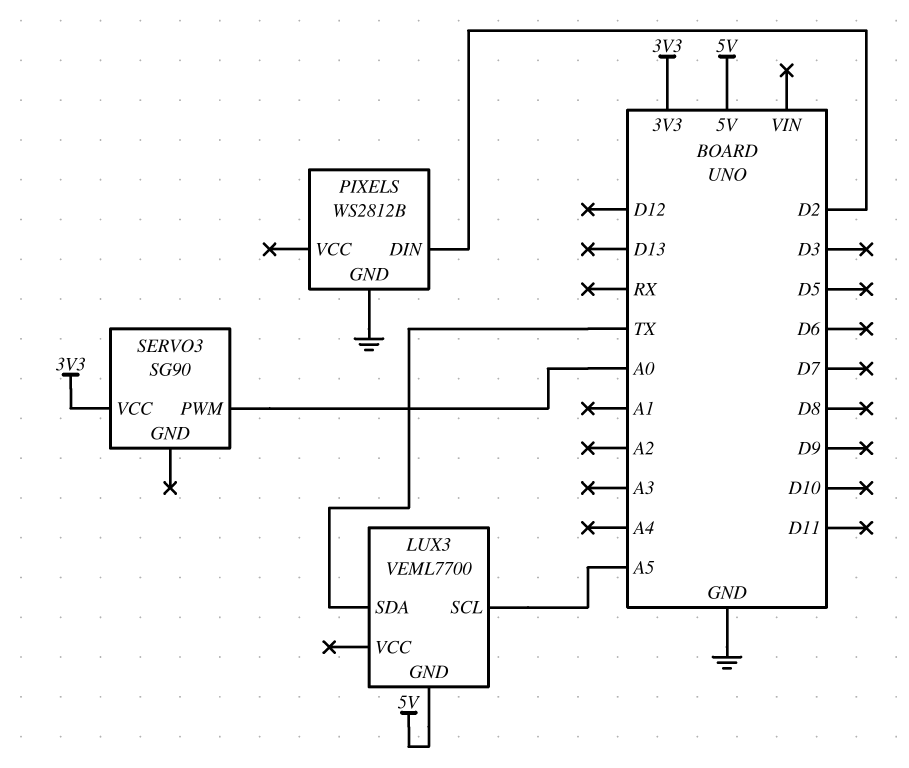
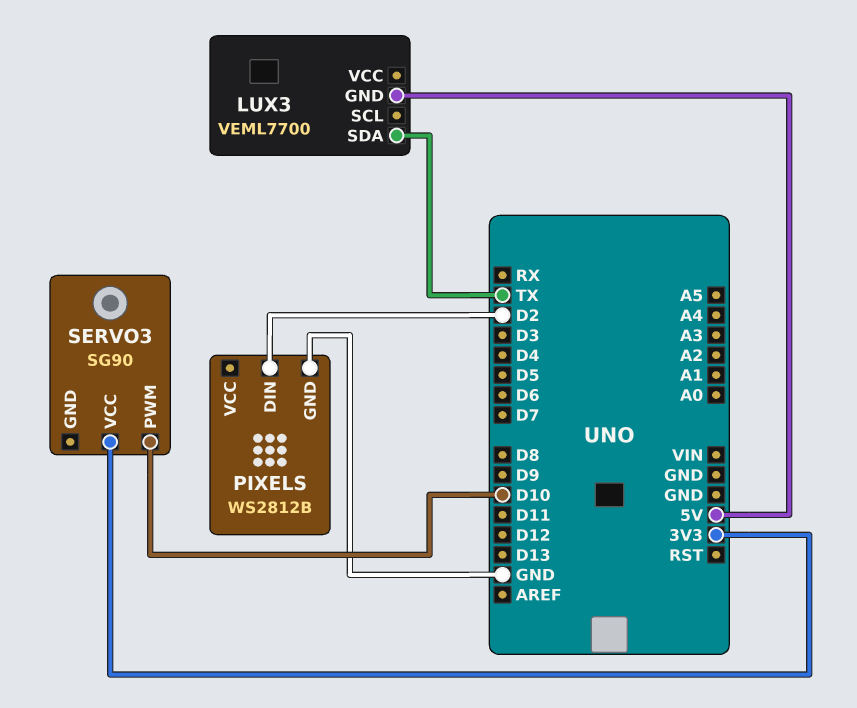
LUX3 pin SCL: A5 -> none
SERVO3 pin PWM: A0 -> D10

